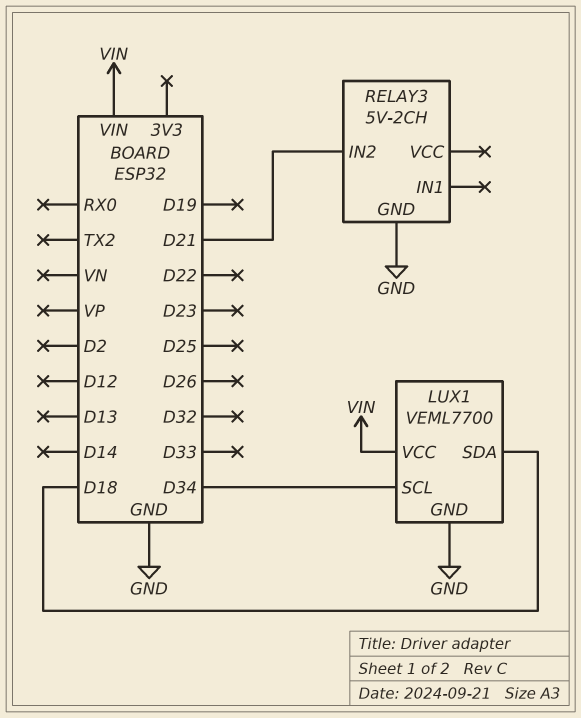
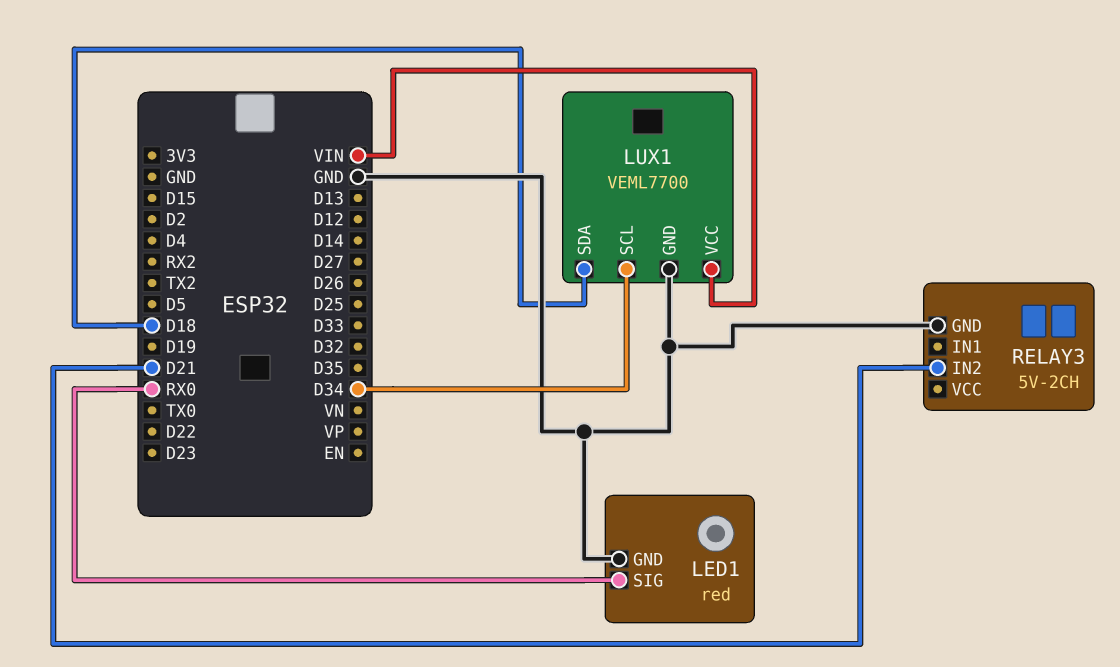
LED1: none -> red
LED1 pin GND: none -> GND
LED1 pin SIG: none -> RX0

